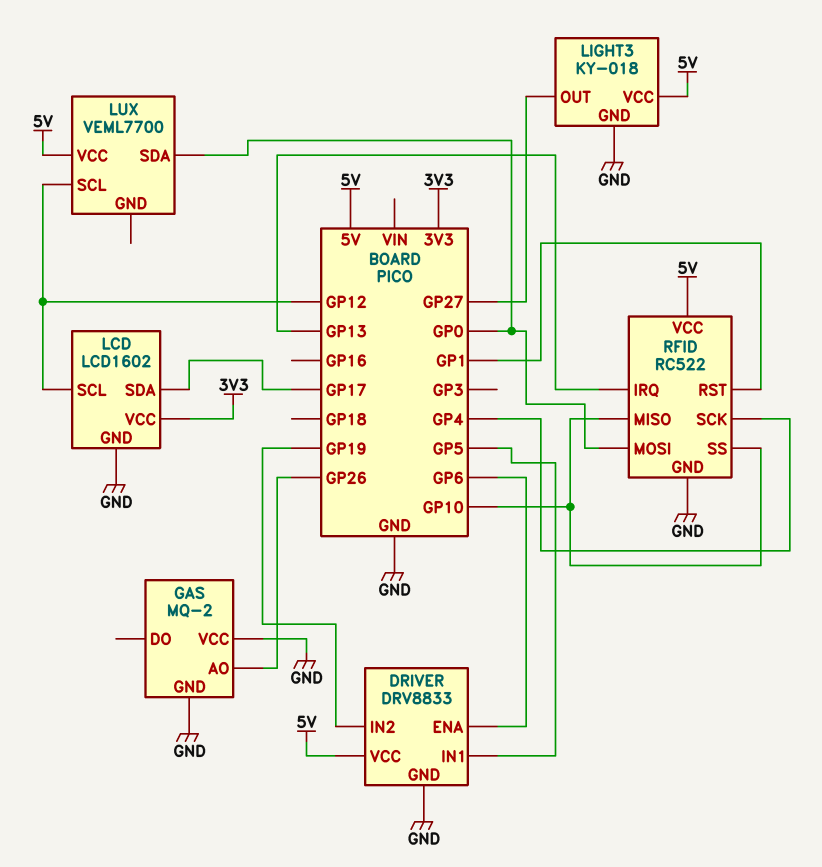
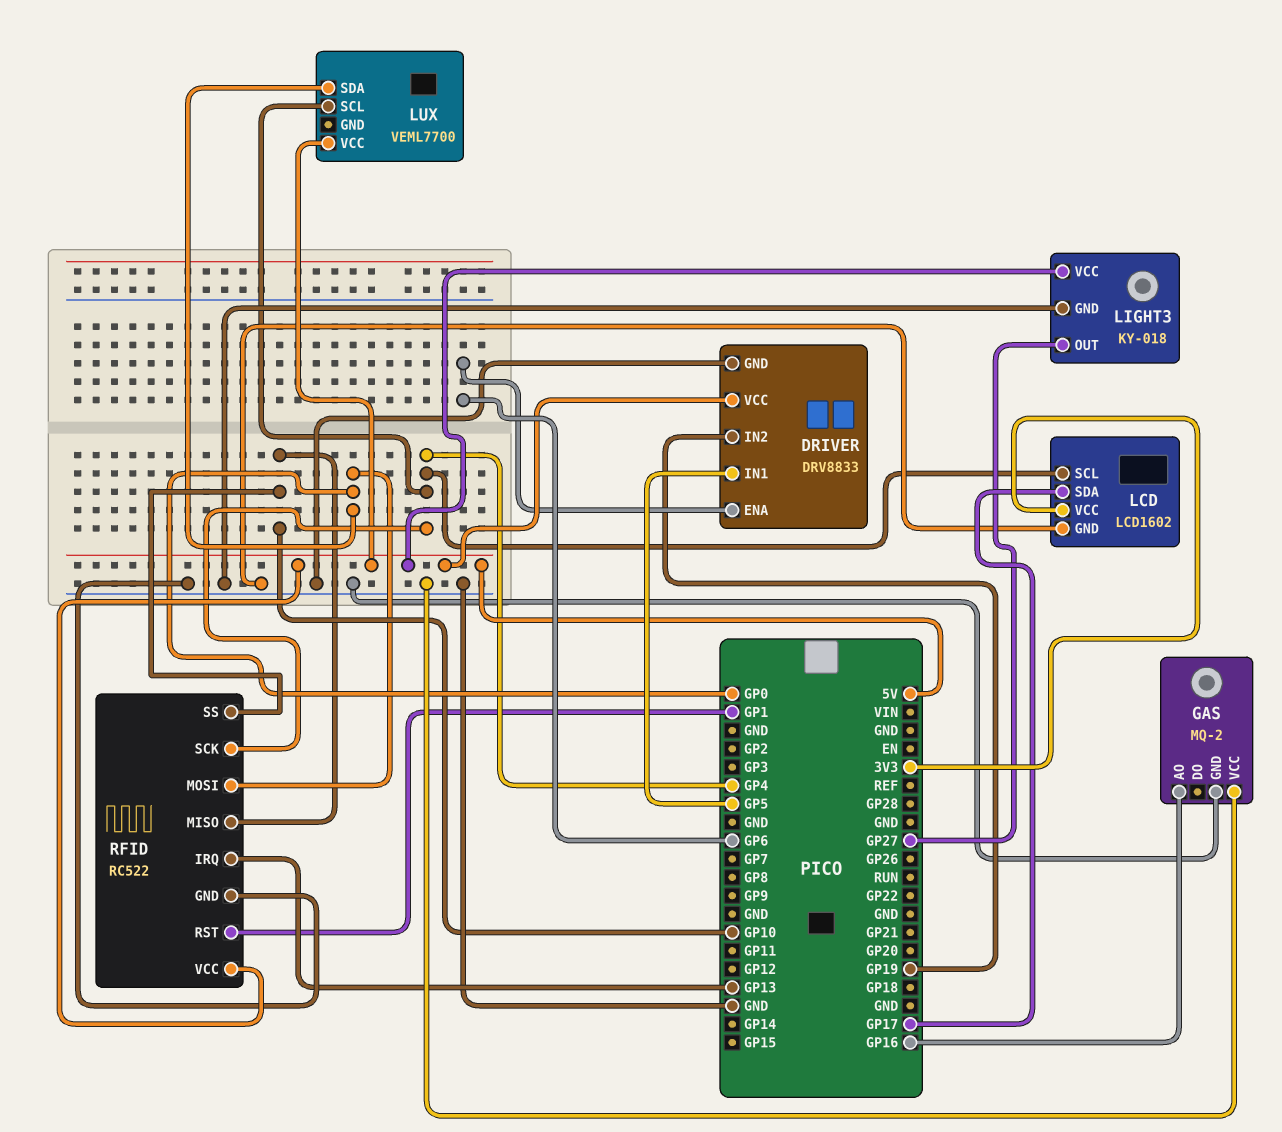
GAS pin AO: GP26 -> GP16
LCD pin SCL: GP12 -> GP4
LUX pin SCL: GP12 -> GP4

